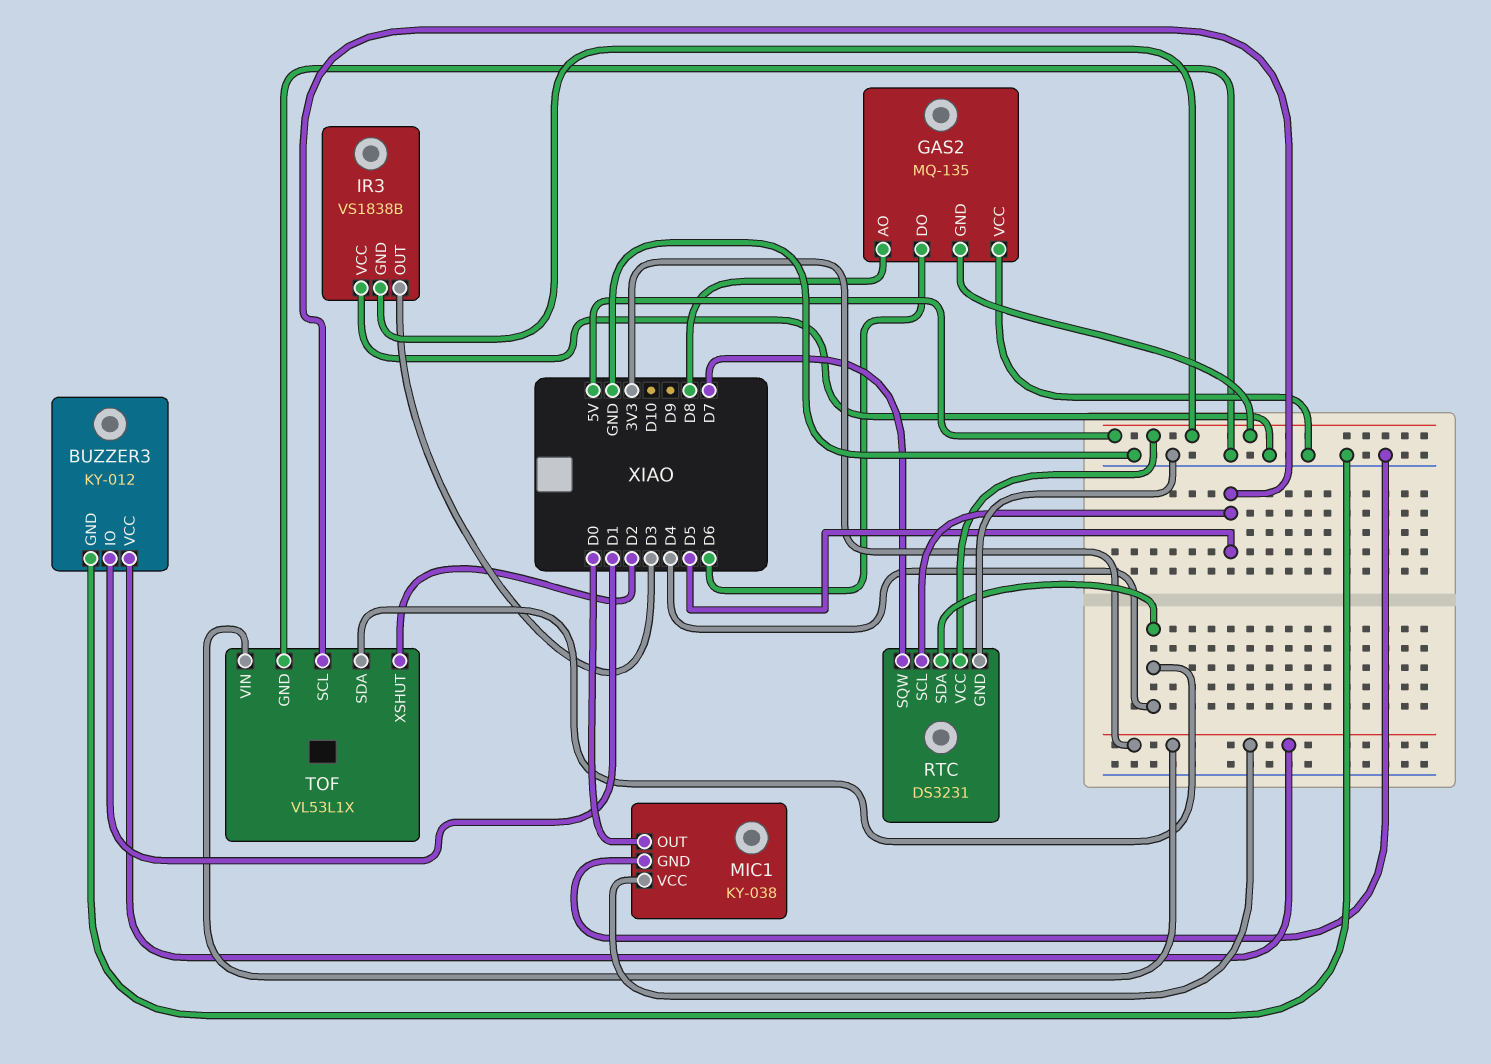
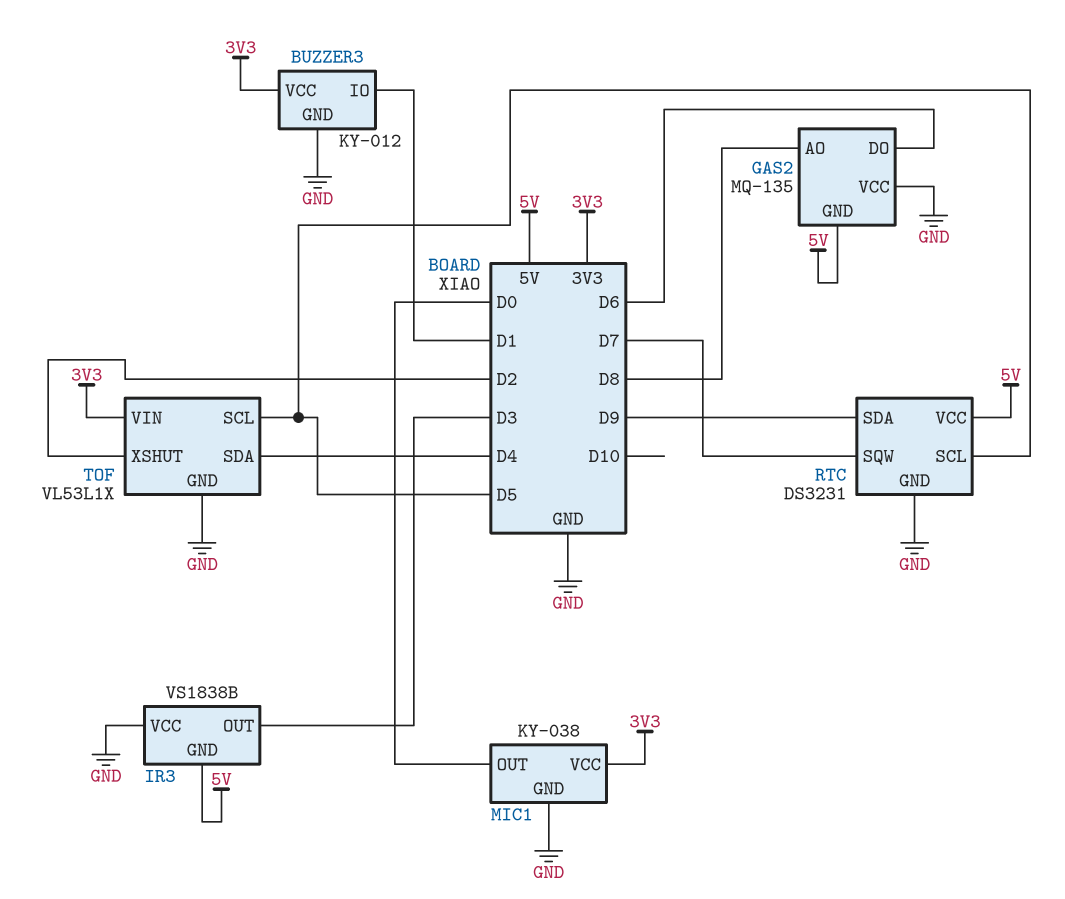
RTC pin SDA: D4 -> D9

